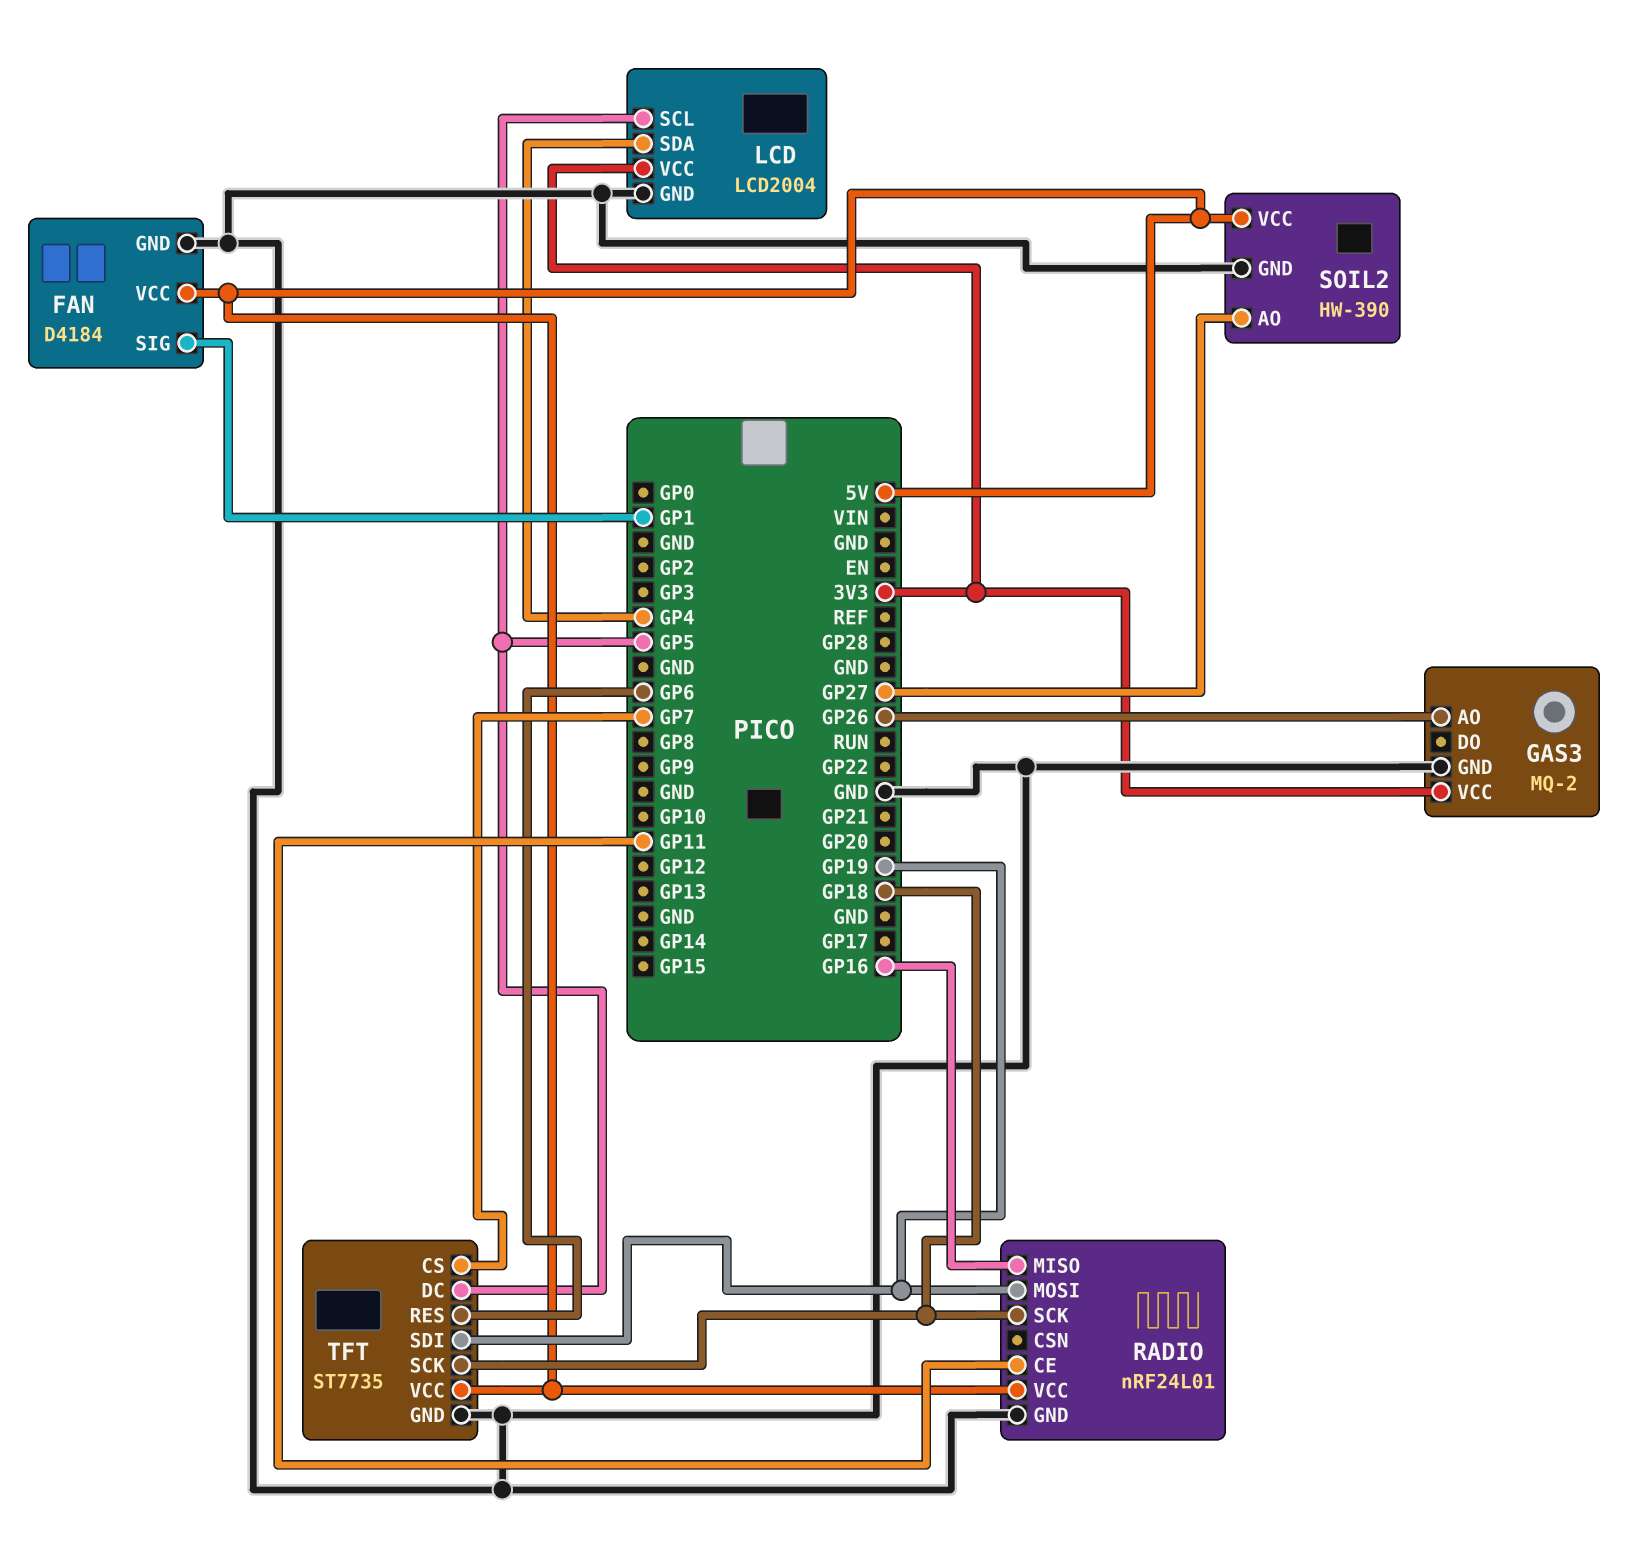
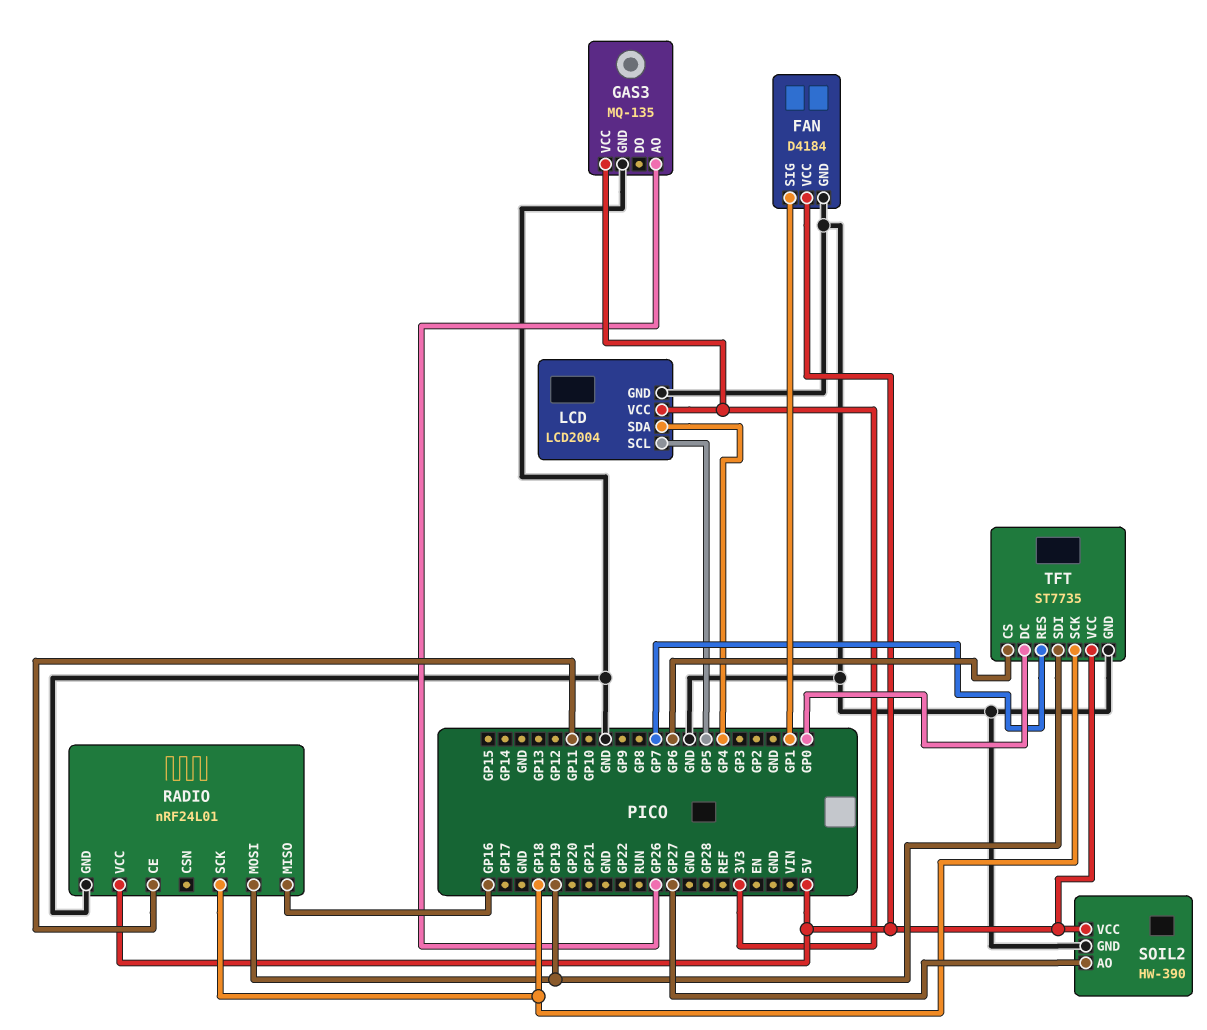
GAS3: MQ-2 -> MQ-135
TFT pin CS: GP7 -> GP6
TFT pin DC: GP5 -> GP0
TFT pin RES: GP6 -> GP7

